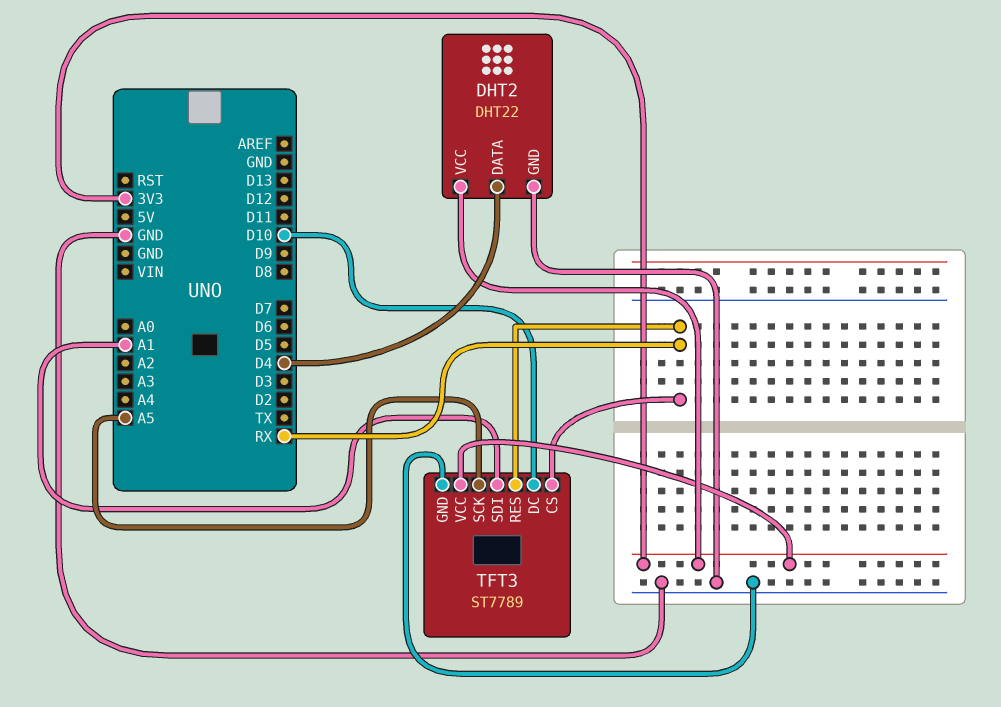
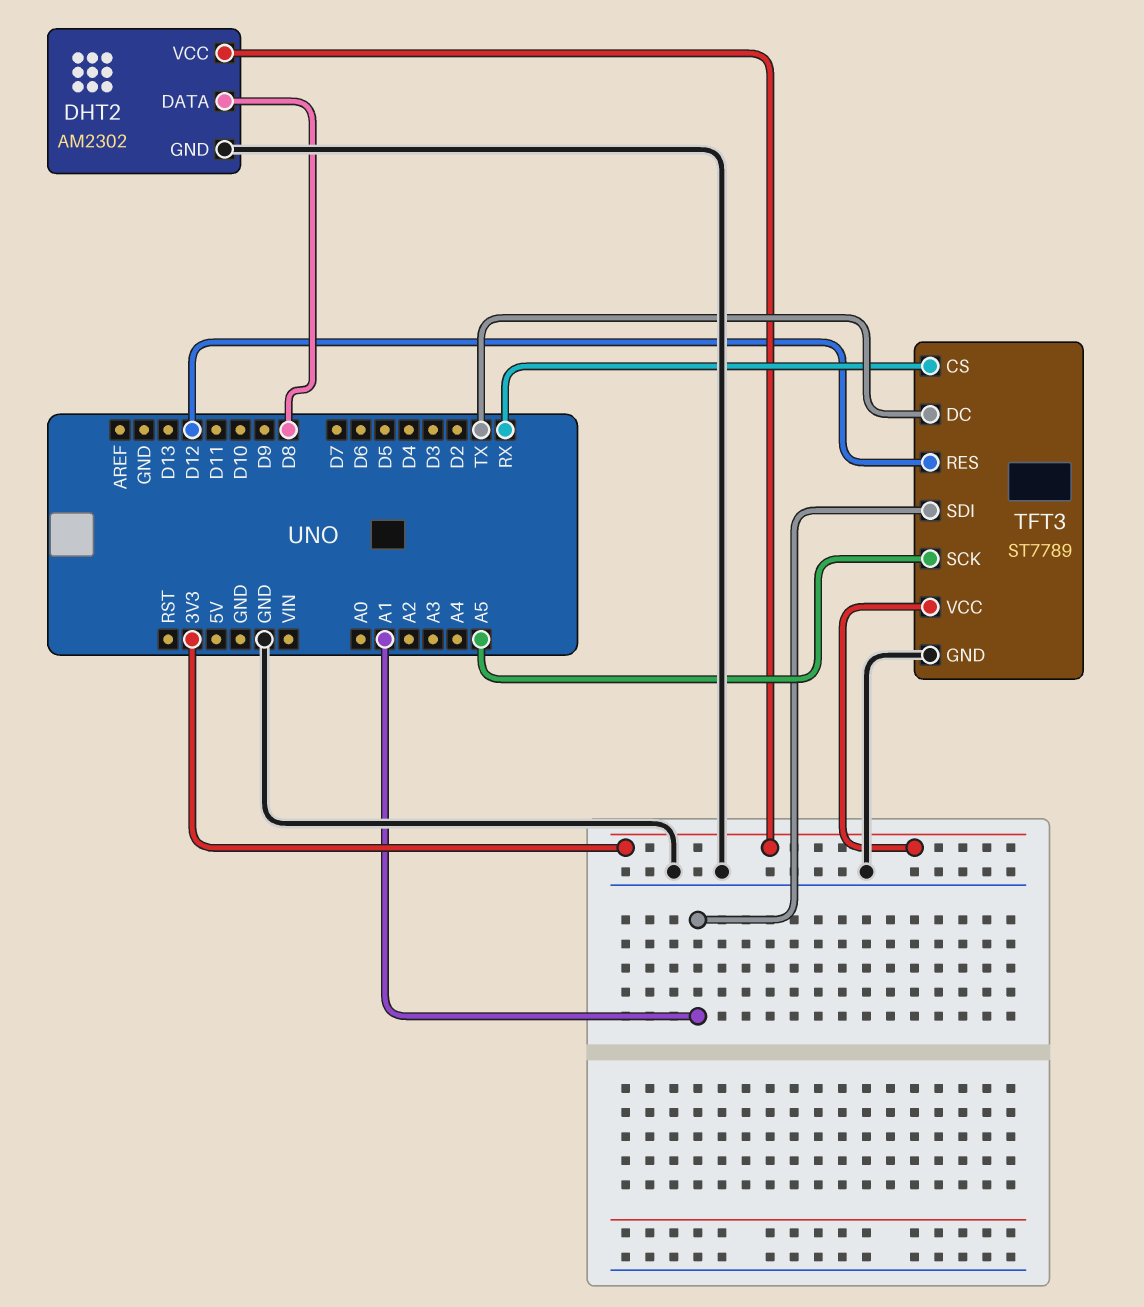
DHT2: DHT22 -> AM2302
DHT2 pin DATA: D4 -> D8
TFT3 pin DC: D10 -> TX
TFT3 pin RES: RX -> D12

